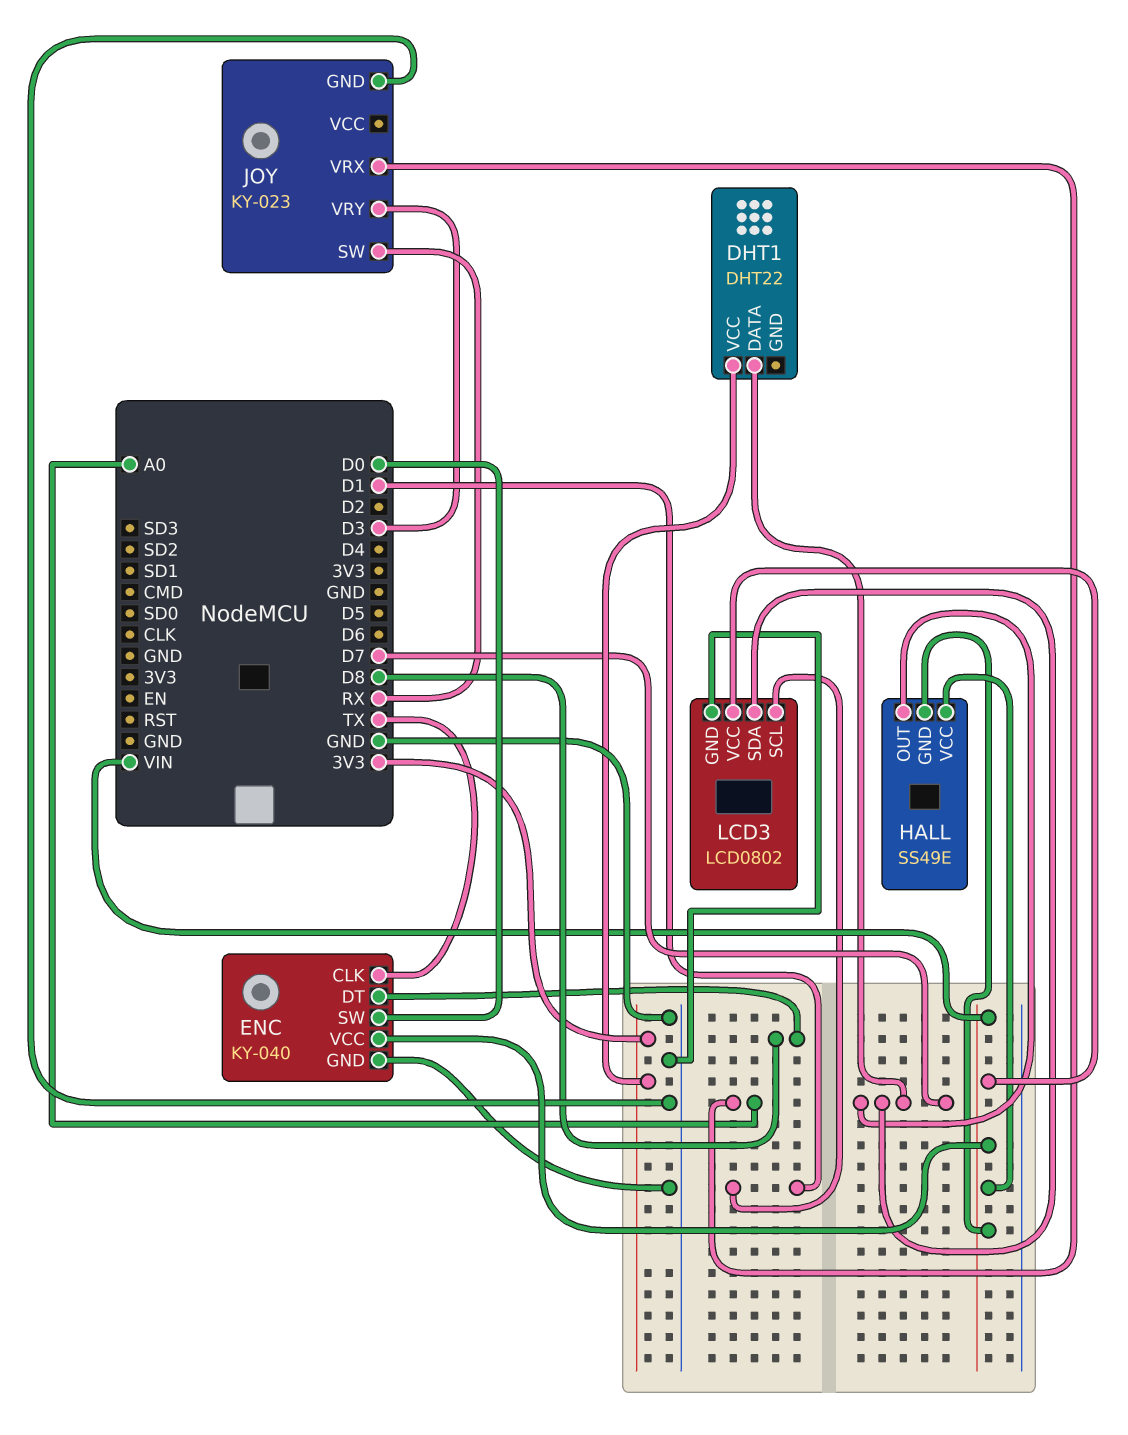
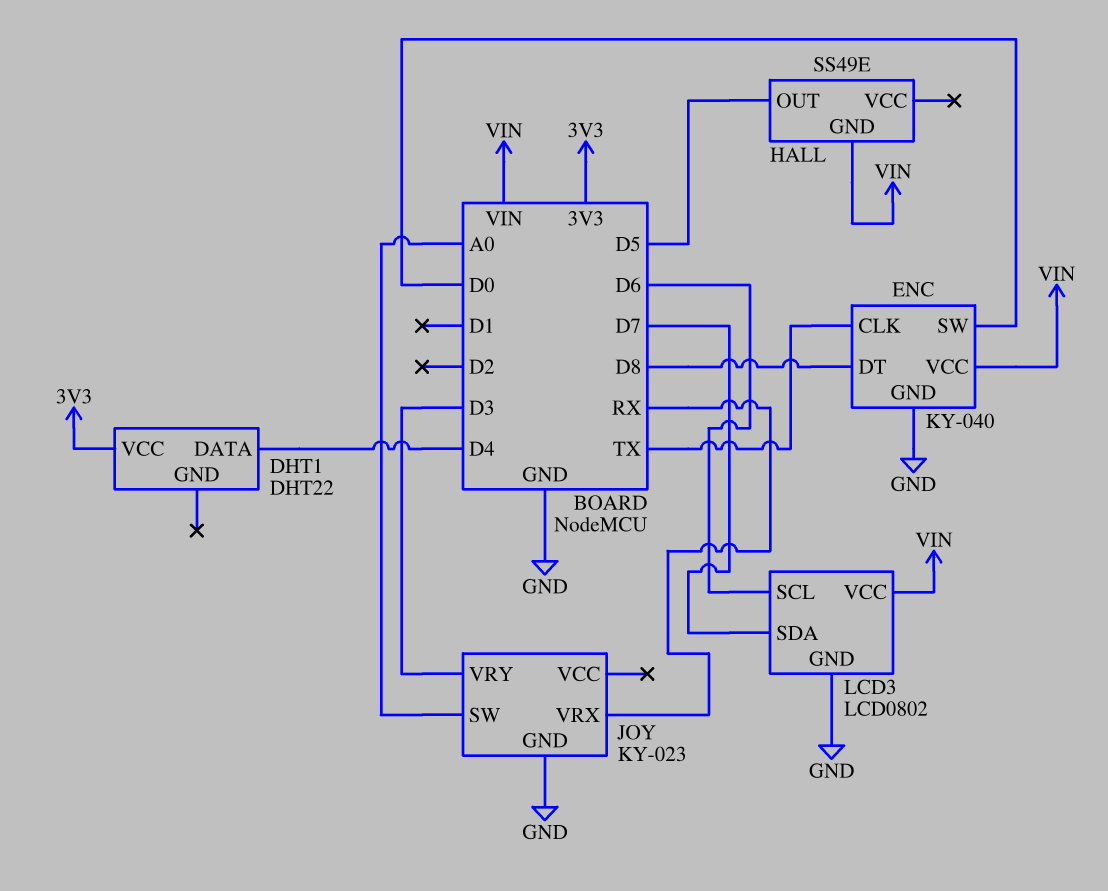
DHT1 pin DATA: D7 -> D4
HALL pin OUT: D7 -> D5
HALL pin VCC: VIN -> none
JOY pin SW: RX -> A0
JOY pin VRX: A0 -> RX
LCD3 pin SCL: D1 -> D6

